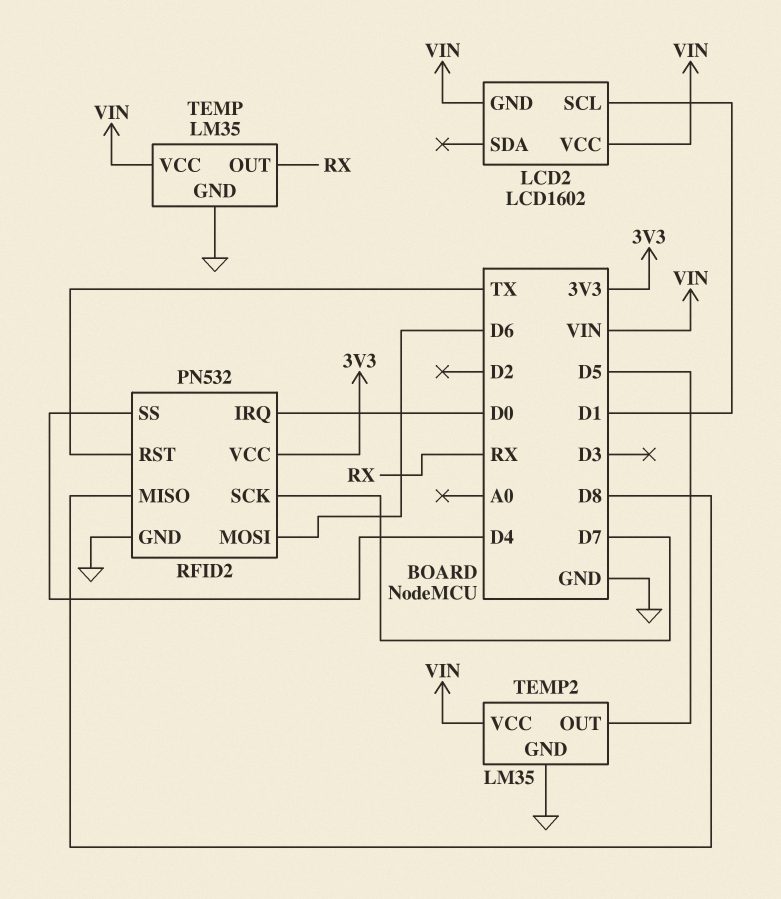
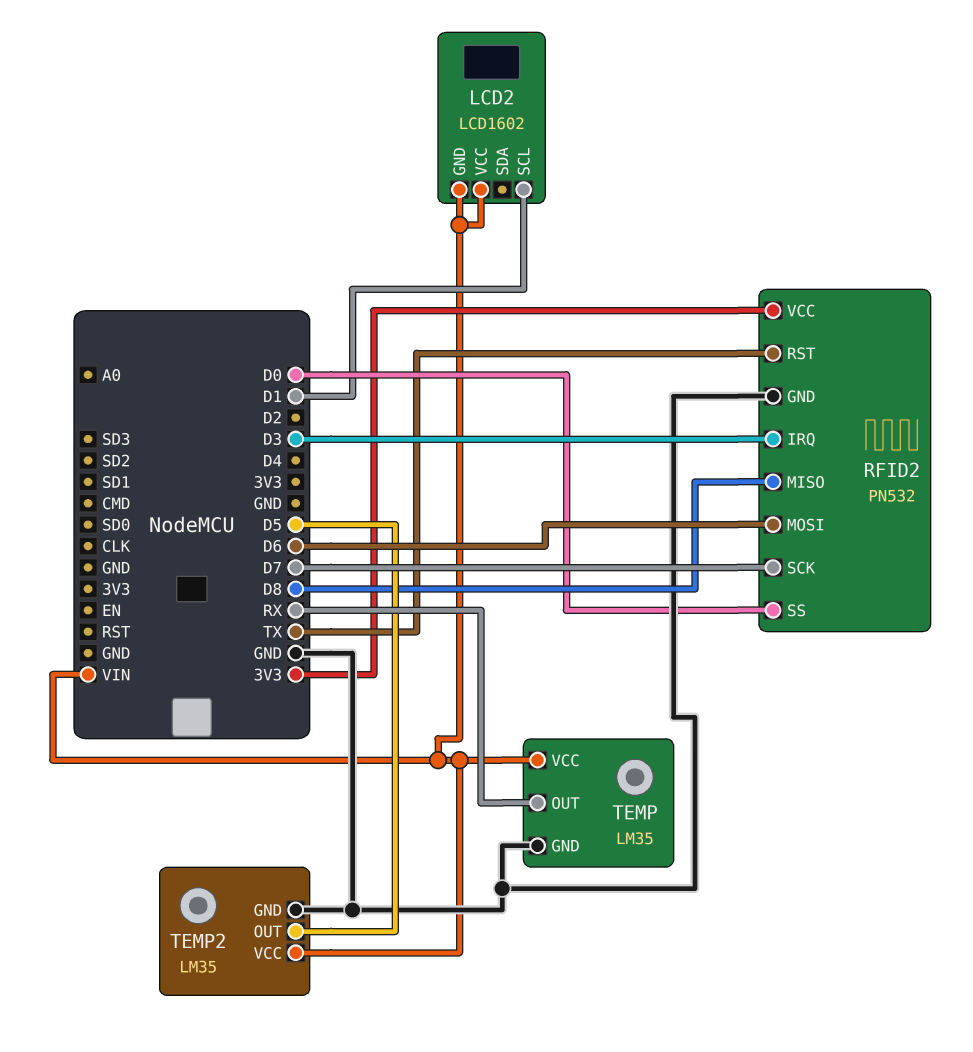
RFID2 pin IRQ: D0 -> D3
RFID2 pin SS: D4 -> D0

